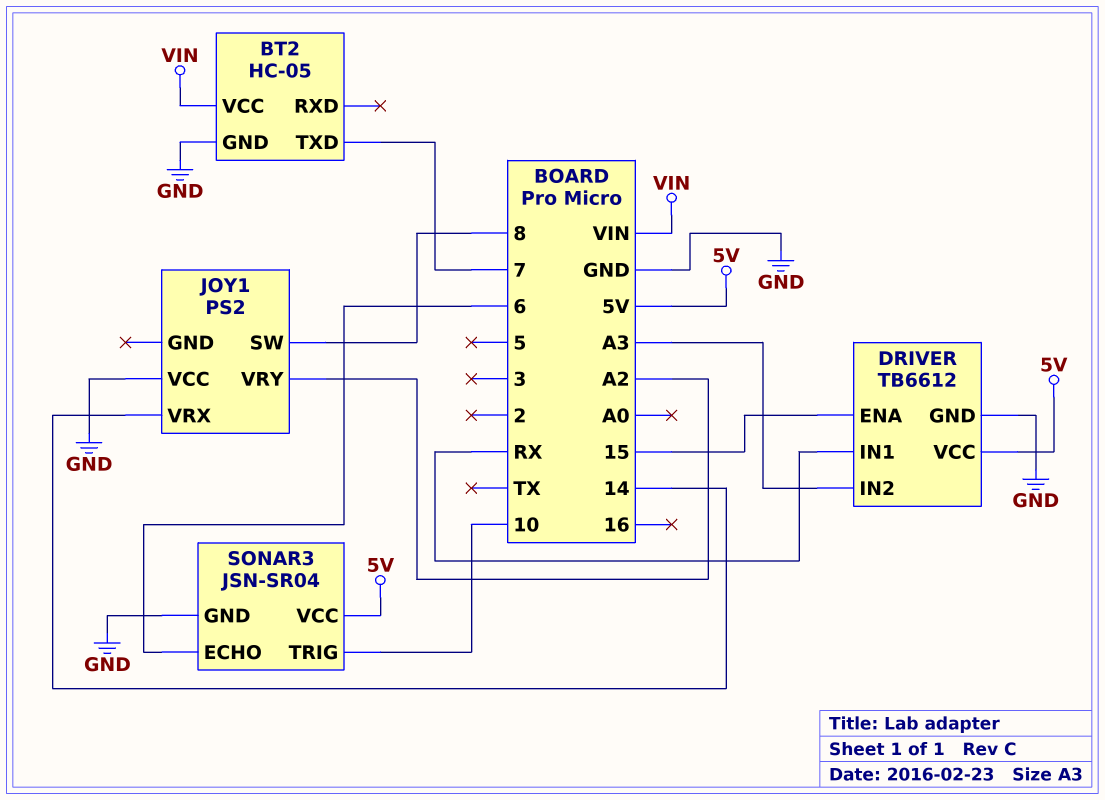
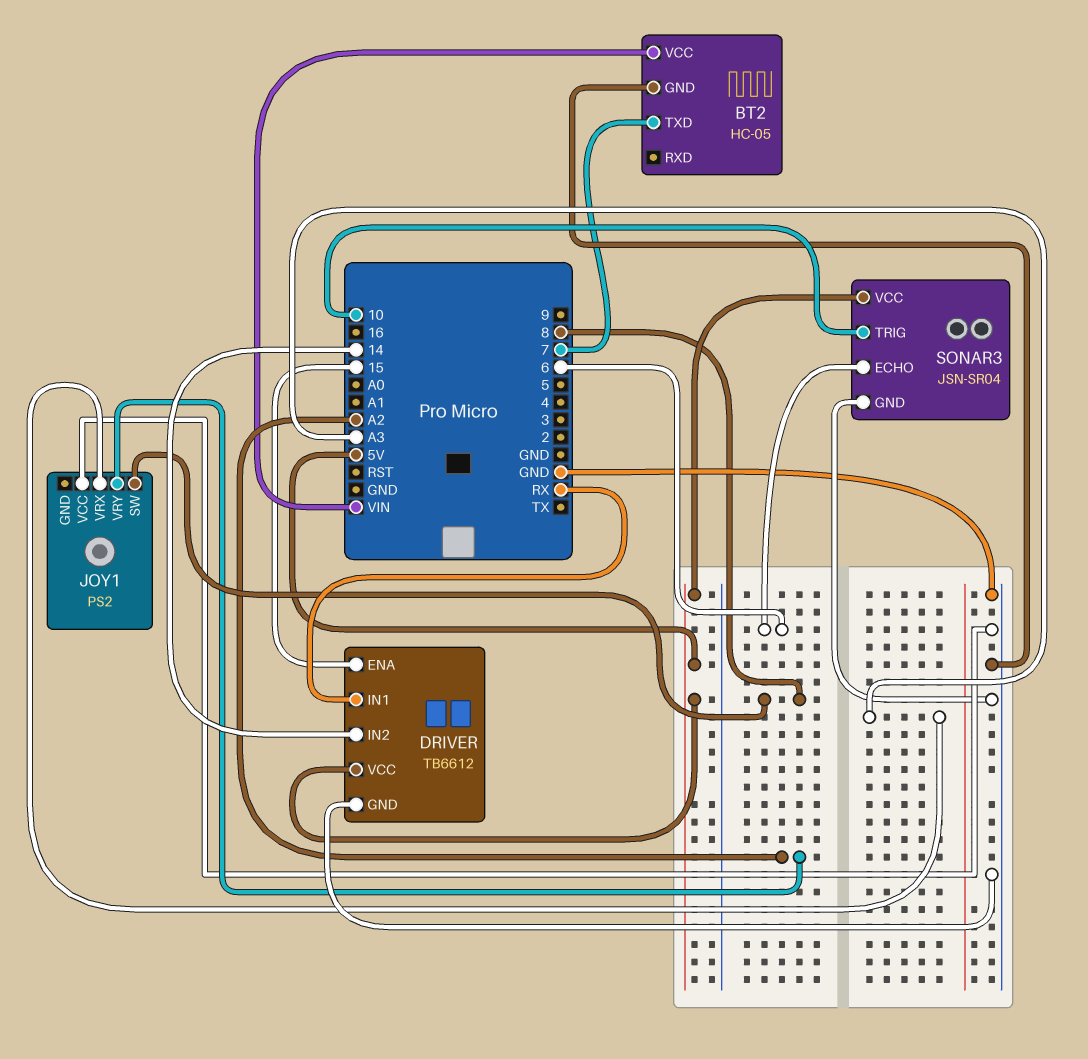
DRIVER pin IN2: A3 -> 14
JOY1 pin VRX: 14 -> A3

